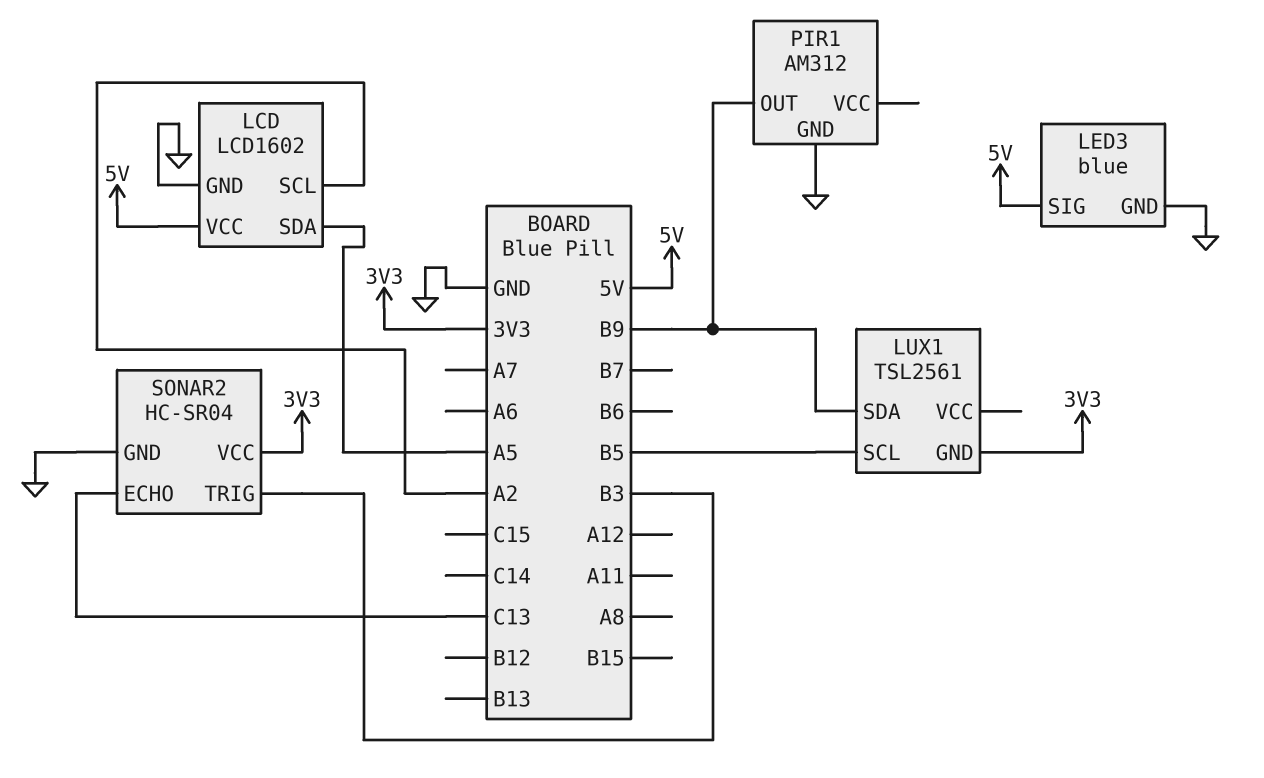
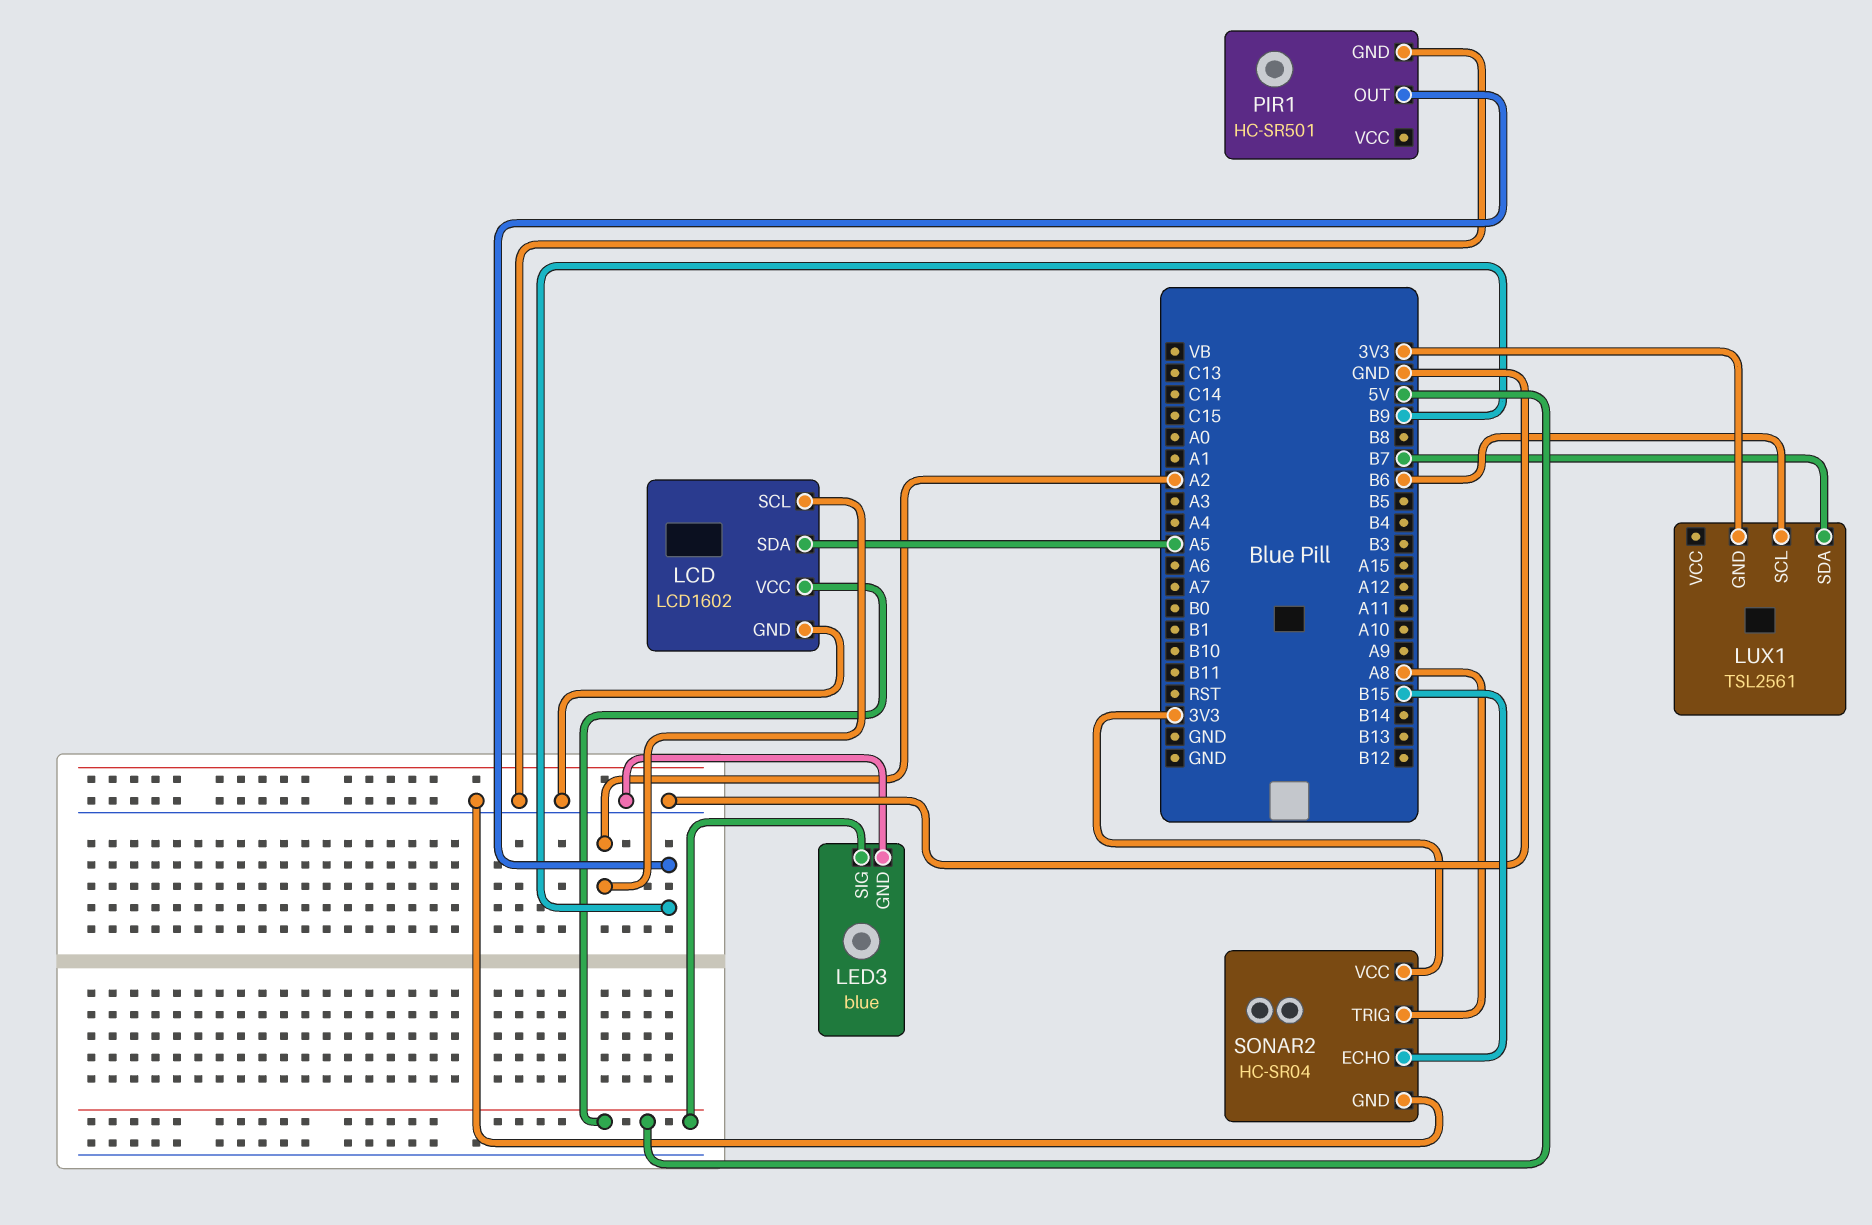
LUX1 pin SCL: B5 -> B6
LUX1 pin SDA: B9 -> B7
PIR1: AM312 -> HC-SR501
SONAR2 pin ECHO: C13 -> B15
SONAR2 pin TRIG: B3 -> A8

